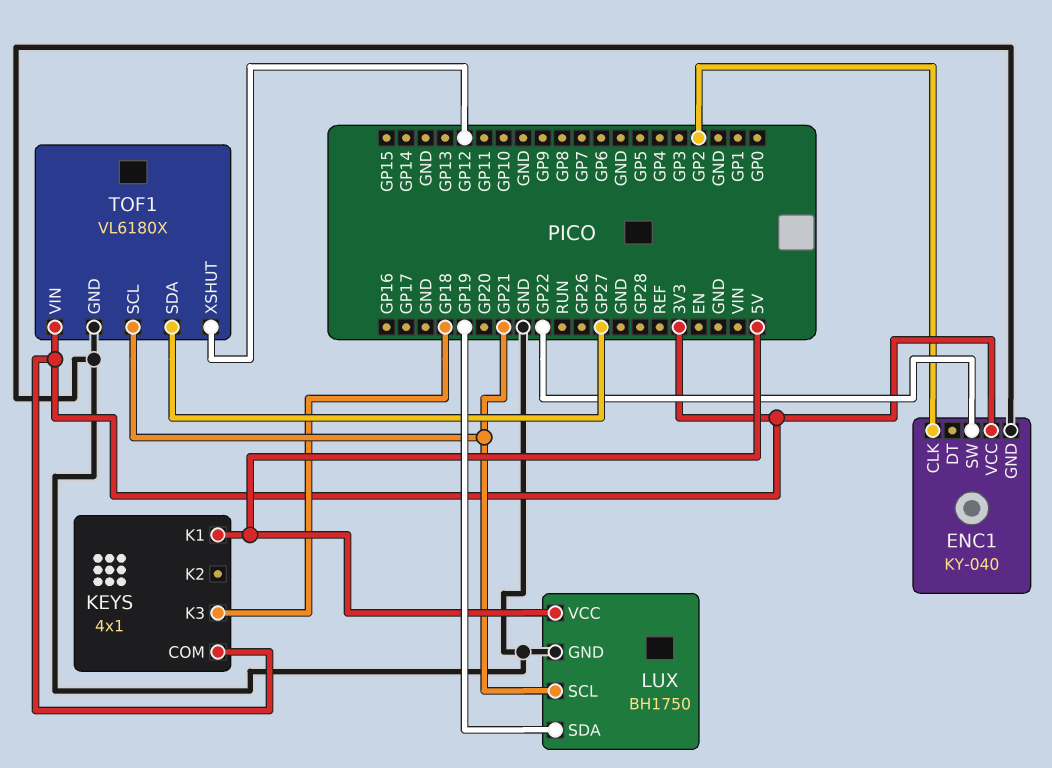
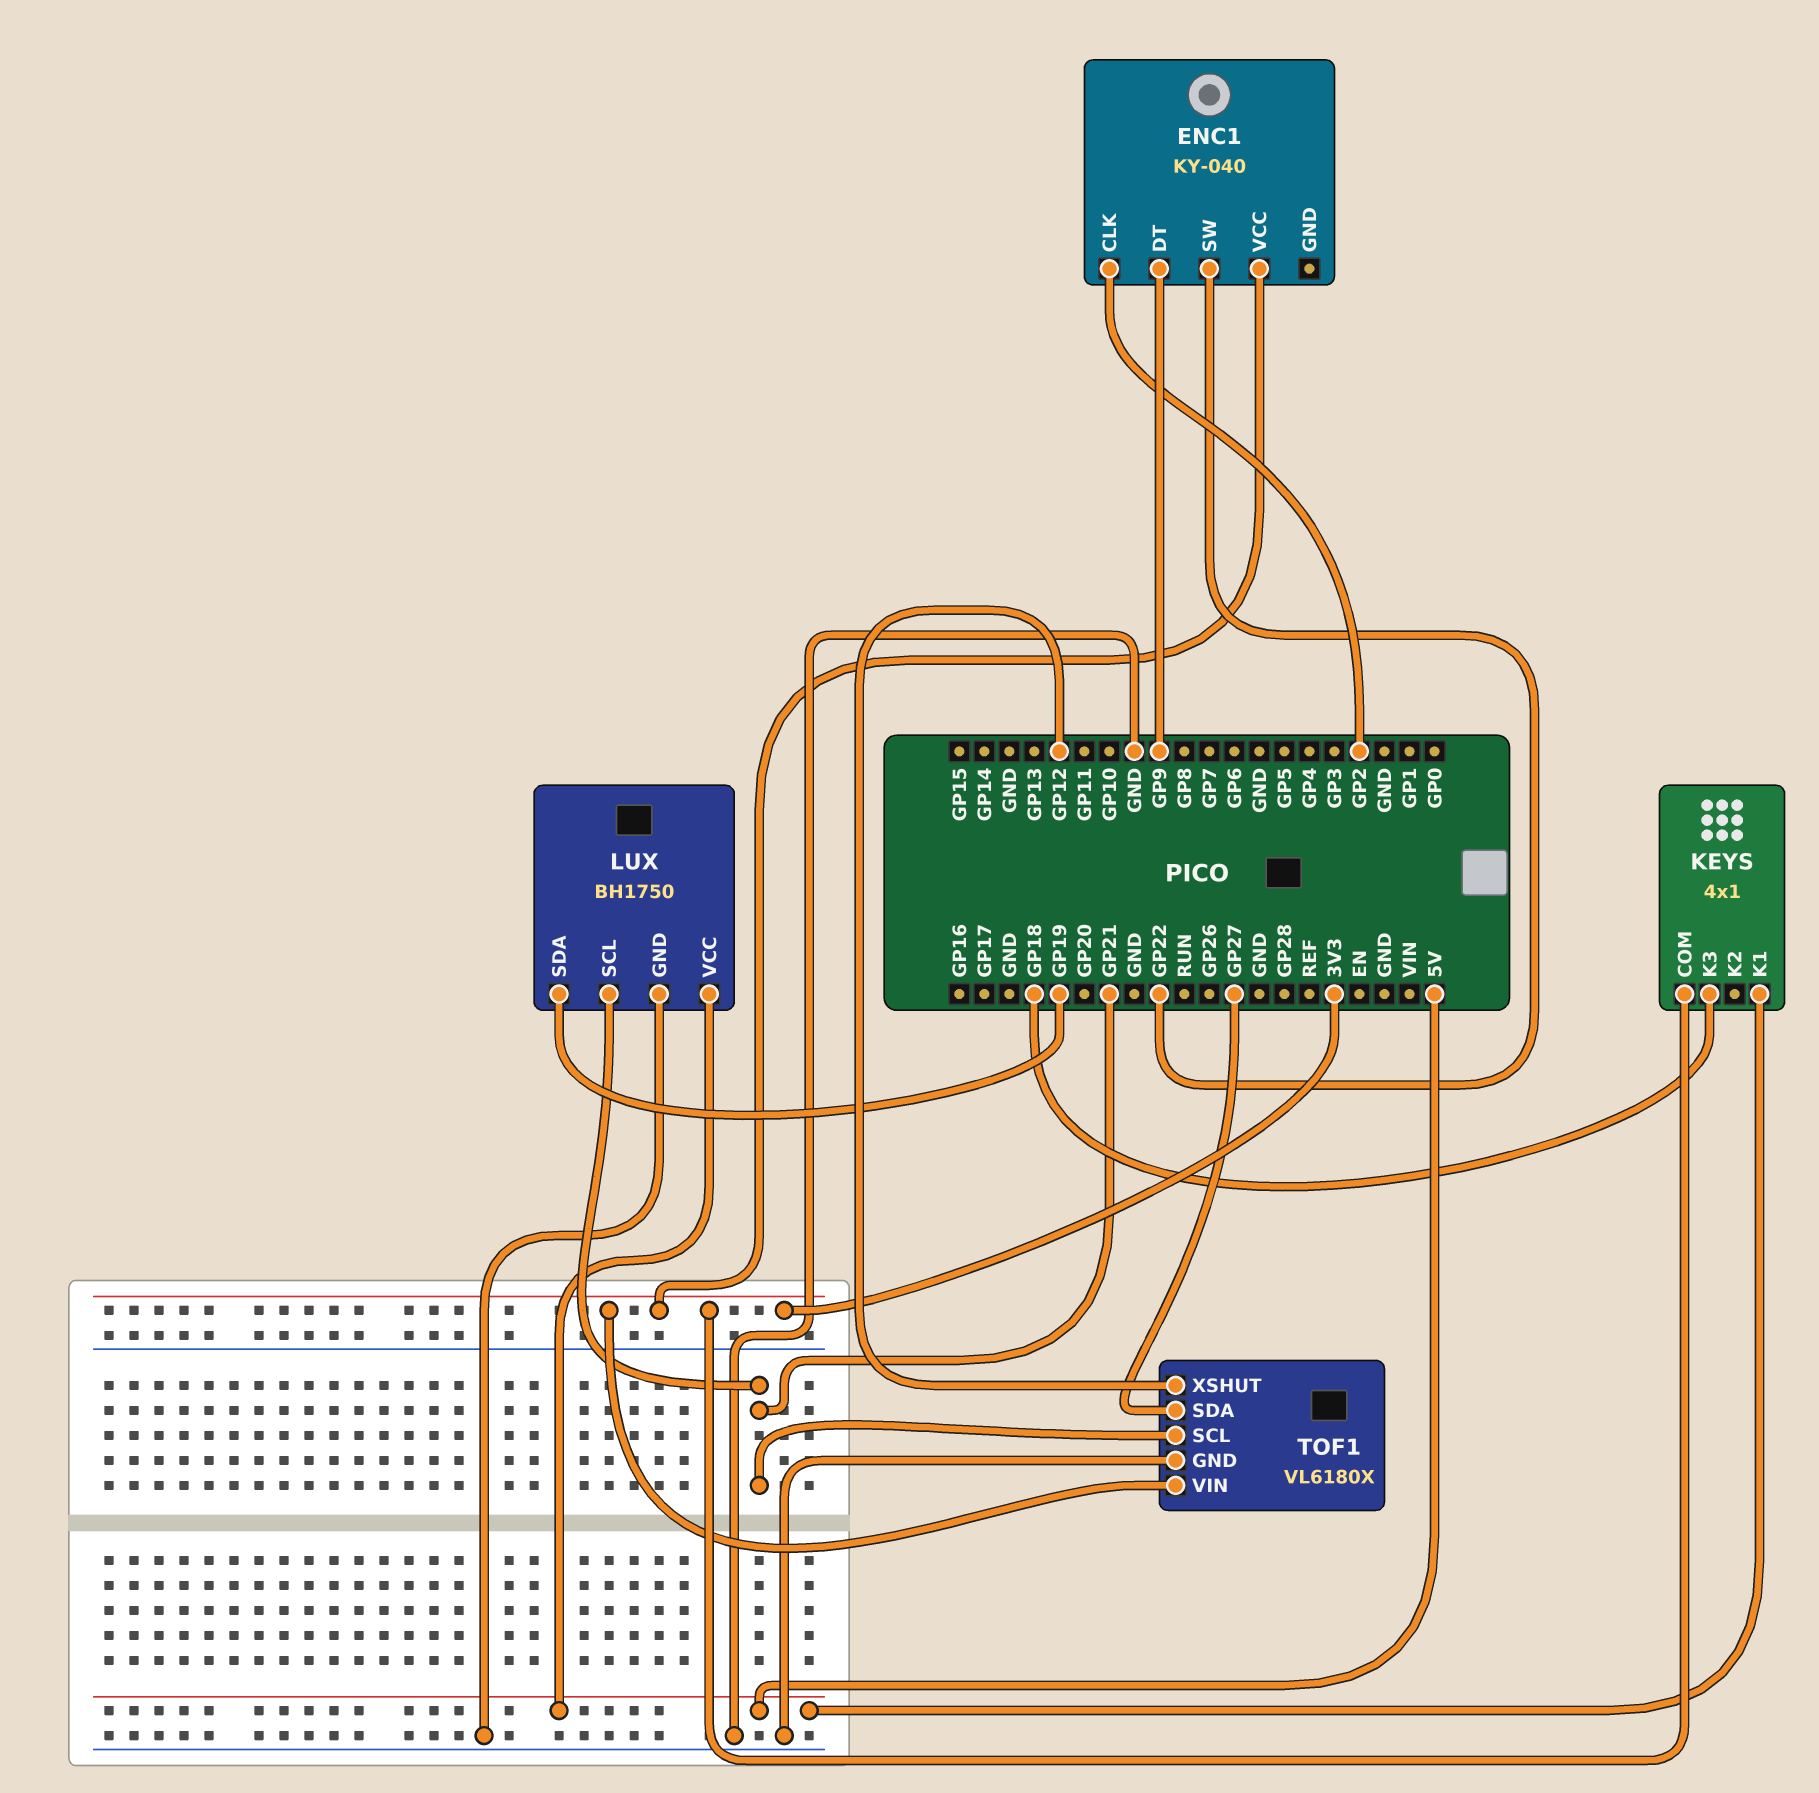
ENC1 pin DT: none -> GP9
ENC1 pin GND: GND -> none

